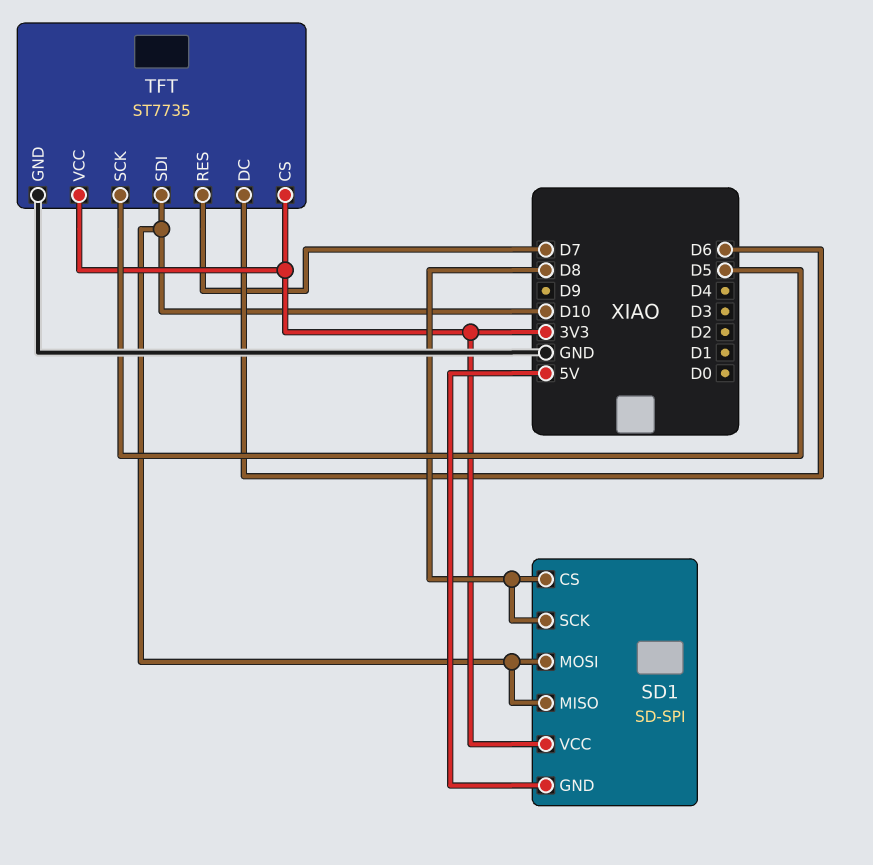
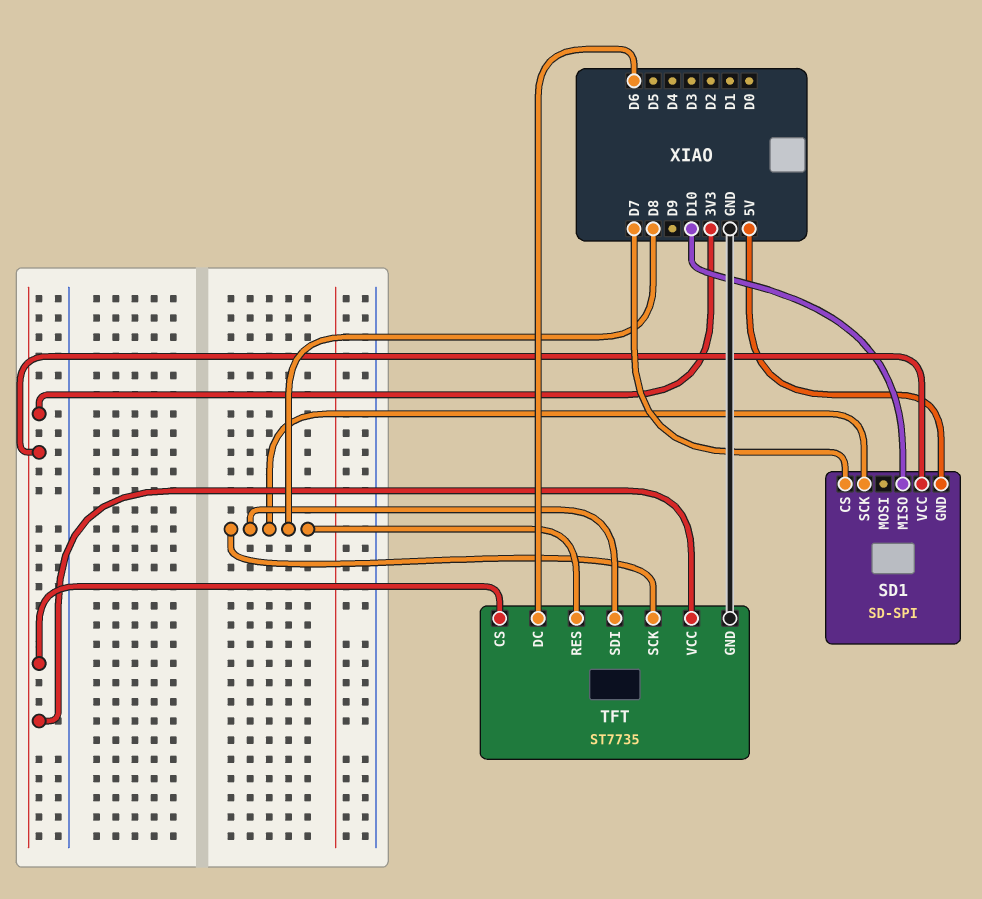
SD1 pin CS: D8 -> D7
SD1 pin MOSI: D10 -> none
TFT pin RES: D7 -> D8
TFT pin SCK: D5 -> D8
TFT pin SDI: D10 -> D8

